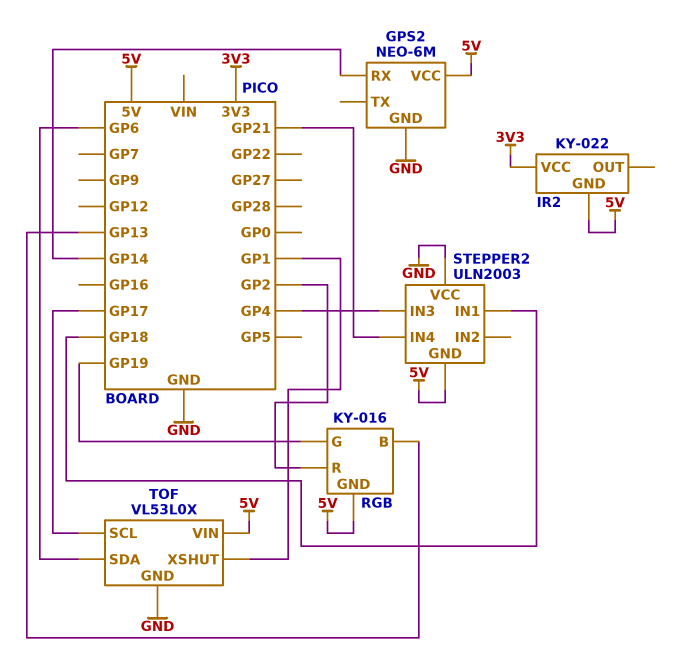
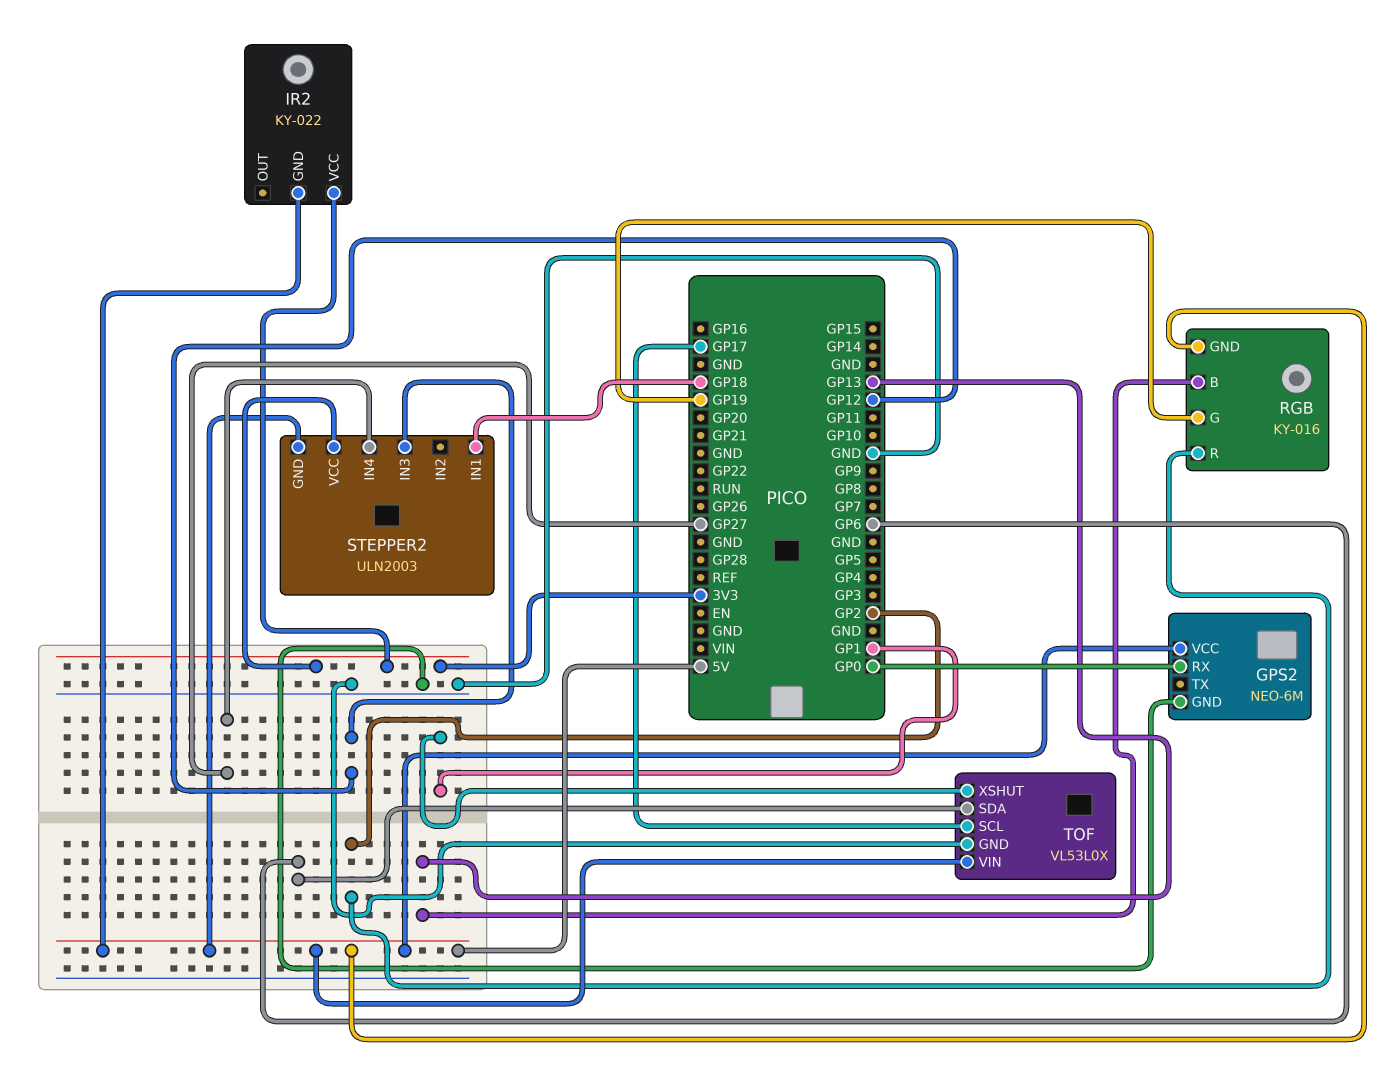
GPS2 pin RX: GP14 -> GP0
STEPPER2 pin IN3: GP4 -> GP12
STEPPER2 pin IN4: GP21 -> GP27
STEPPER2 pin VCC: GND -> 3V3

